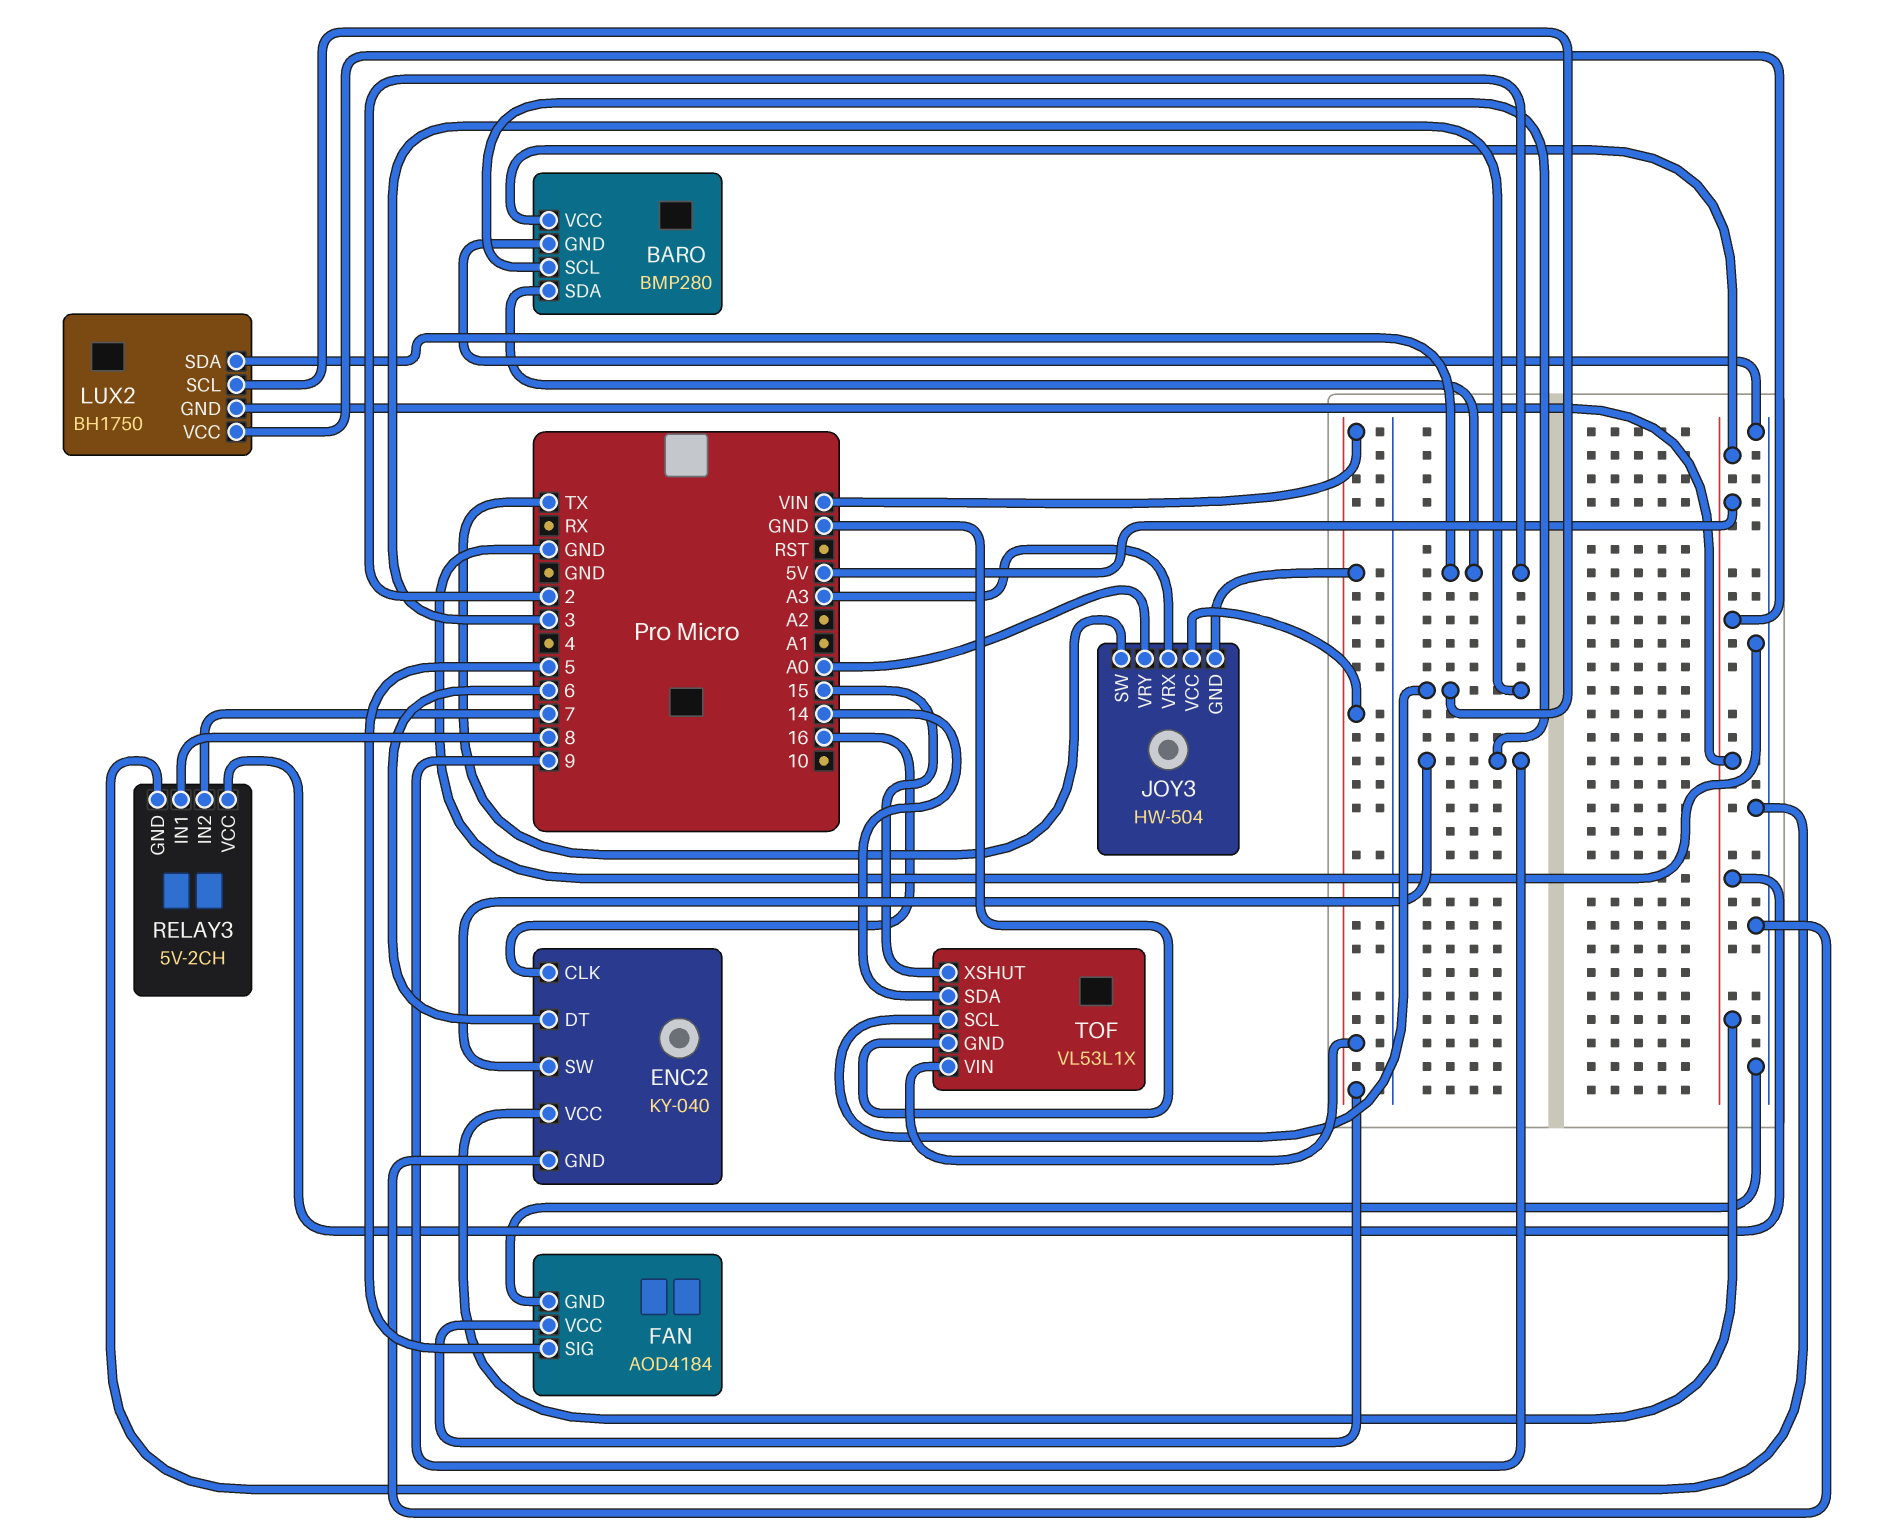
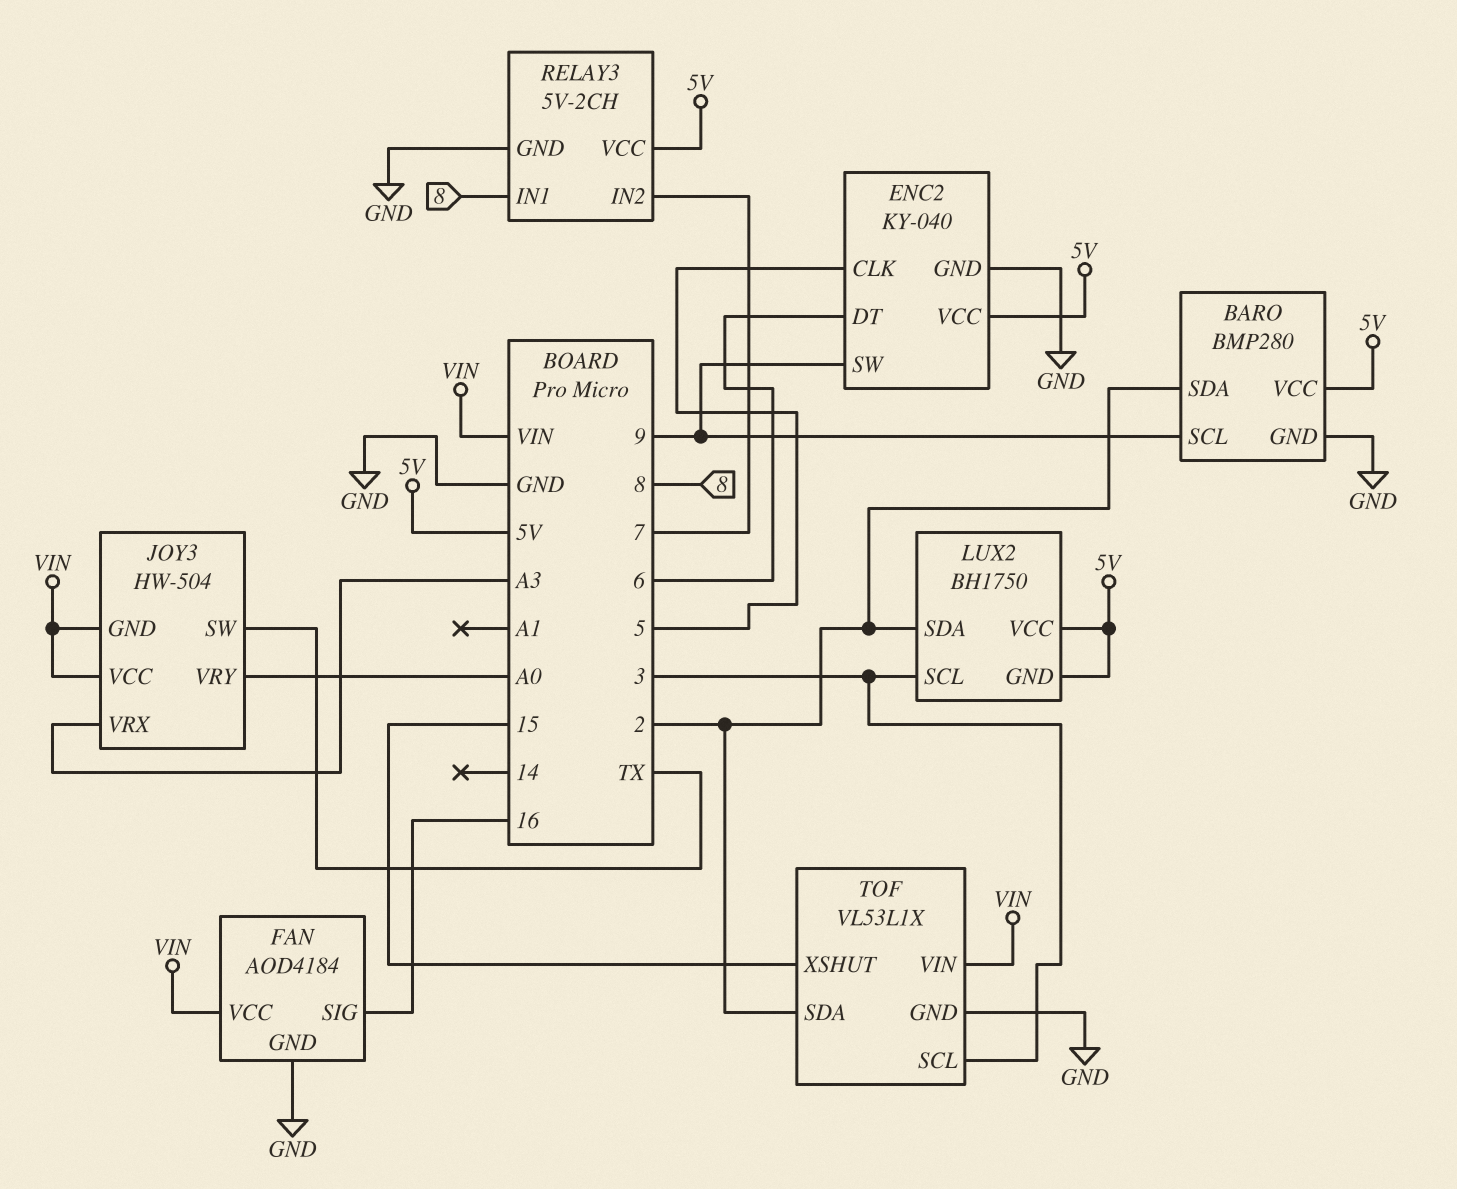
ENC2 pin CLK: 16 -> 5
FAN pin SIG: 5 -> 16
TOF pin SDA: 14 -> 2

